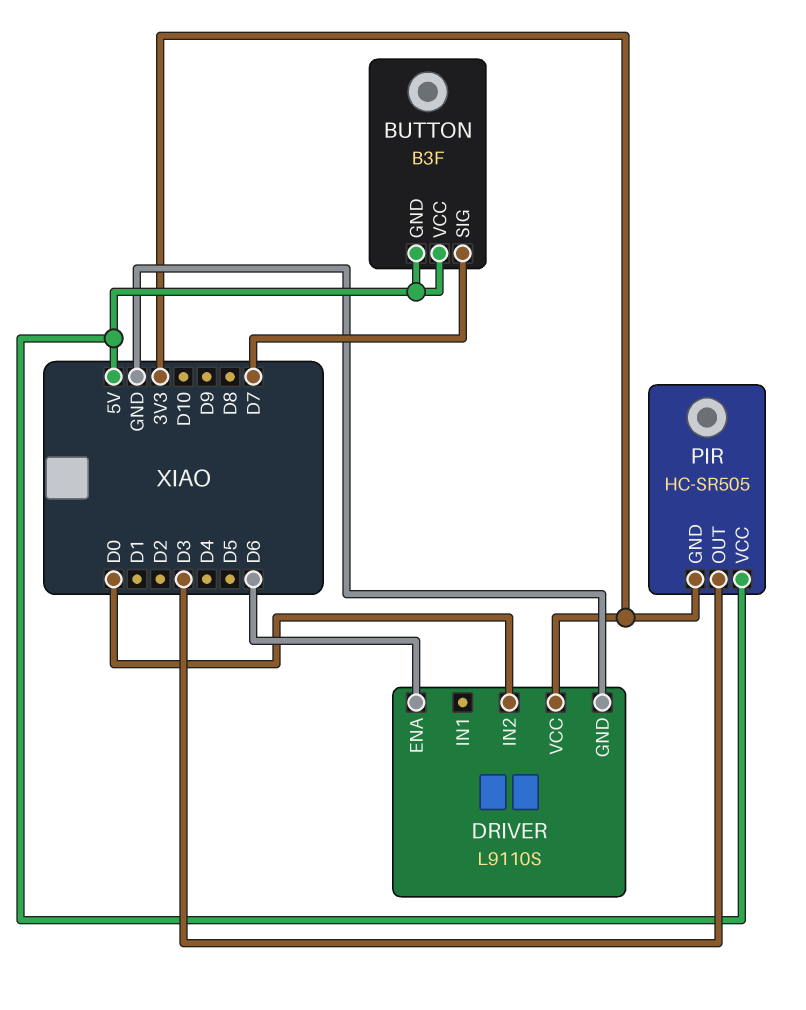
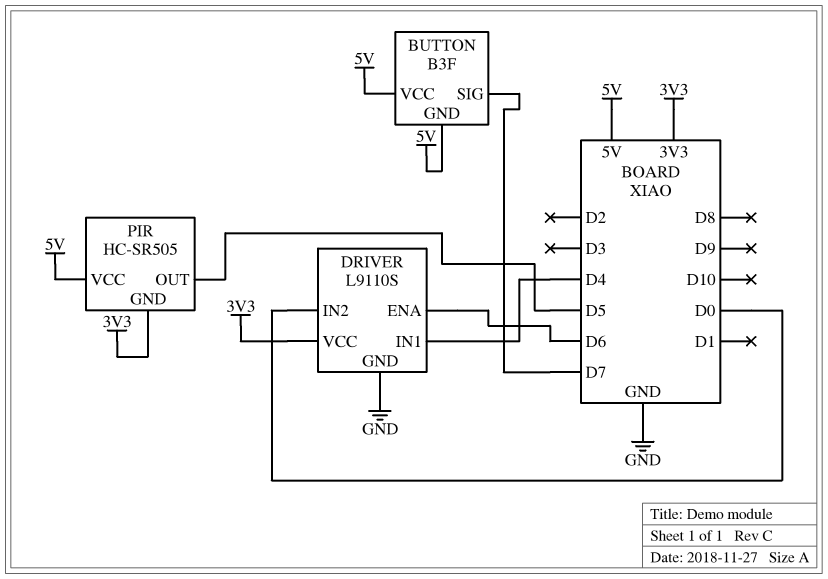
DRIVER pin IN1: none -> D4
PIR pin OUT: D3 -> D5

